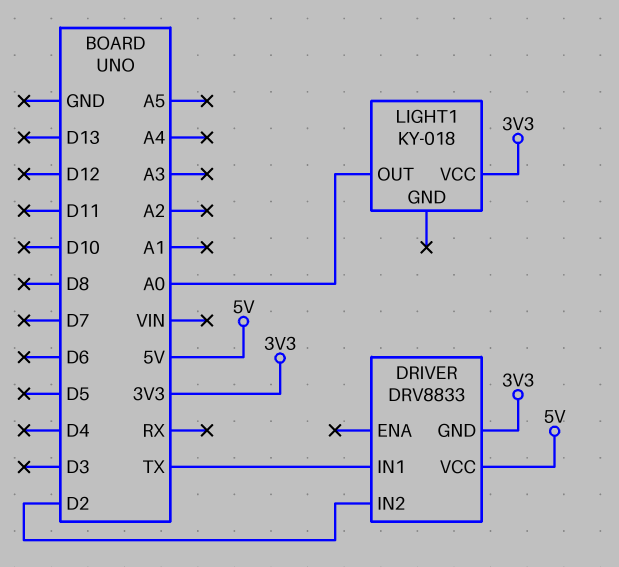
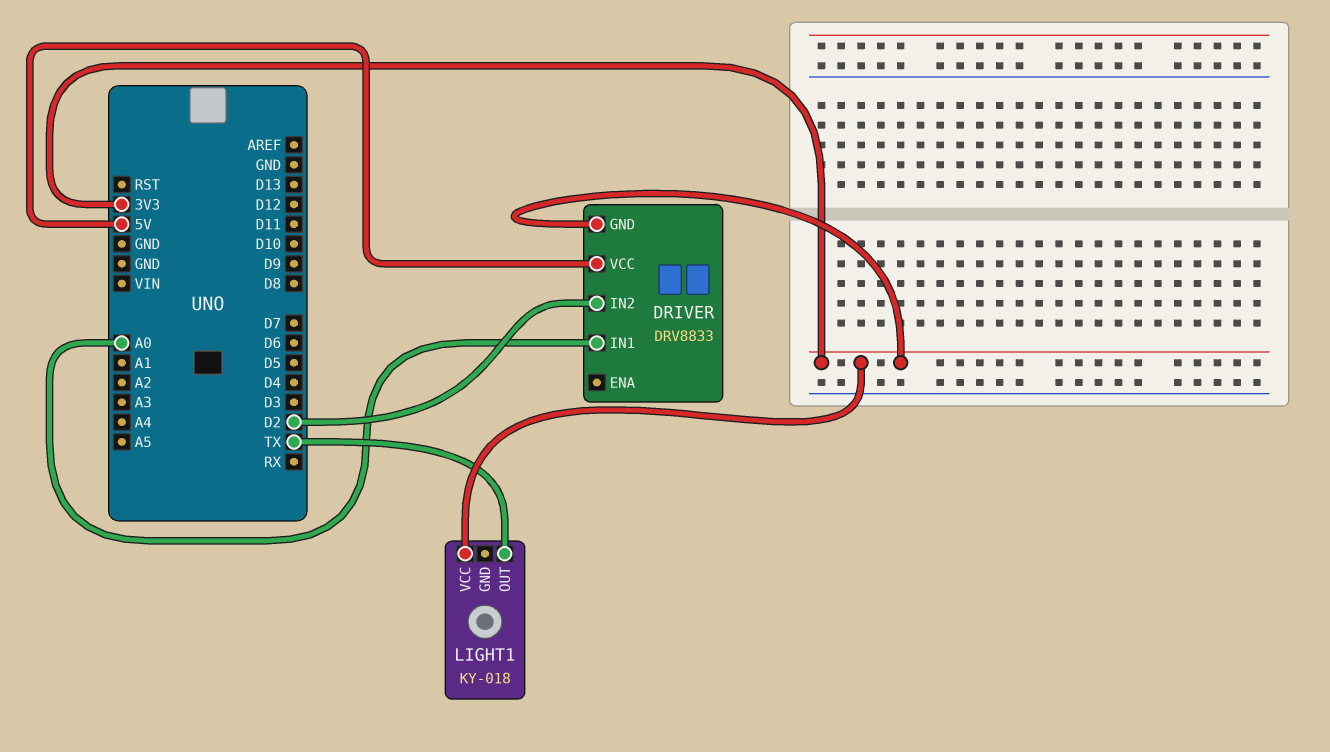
DRIVER pin IN1: TX -> A0
LIGHT1 pin OUT: A0 -> TX

